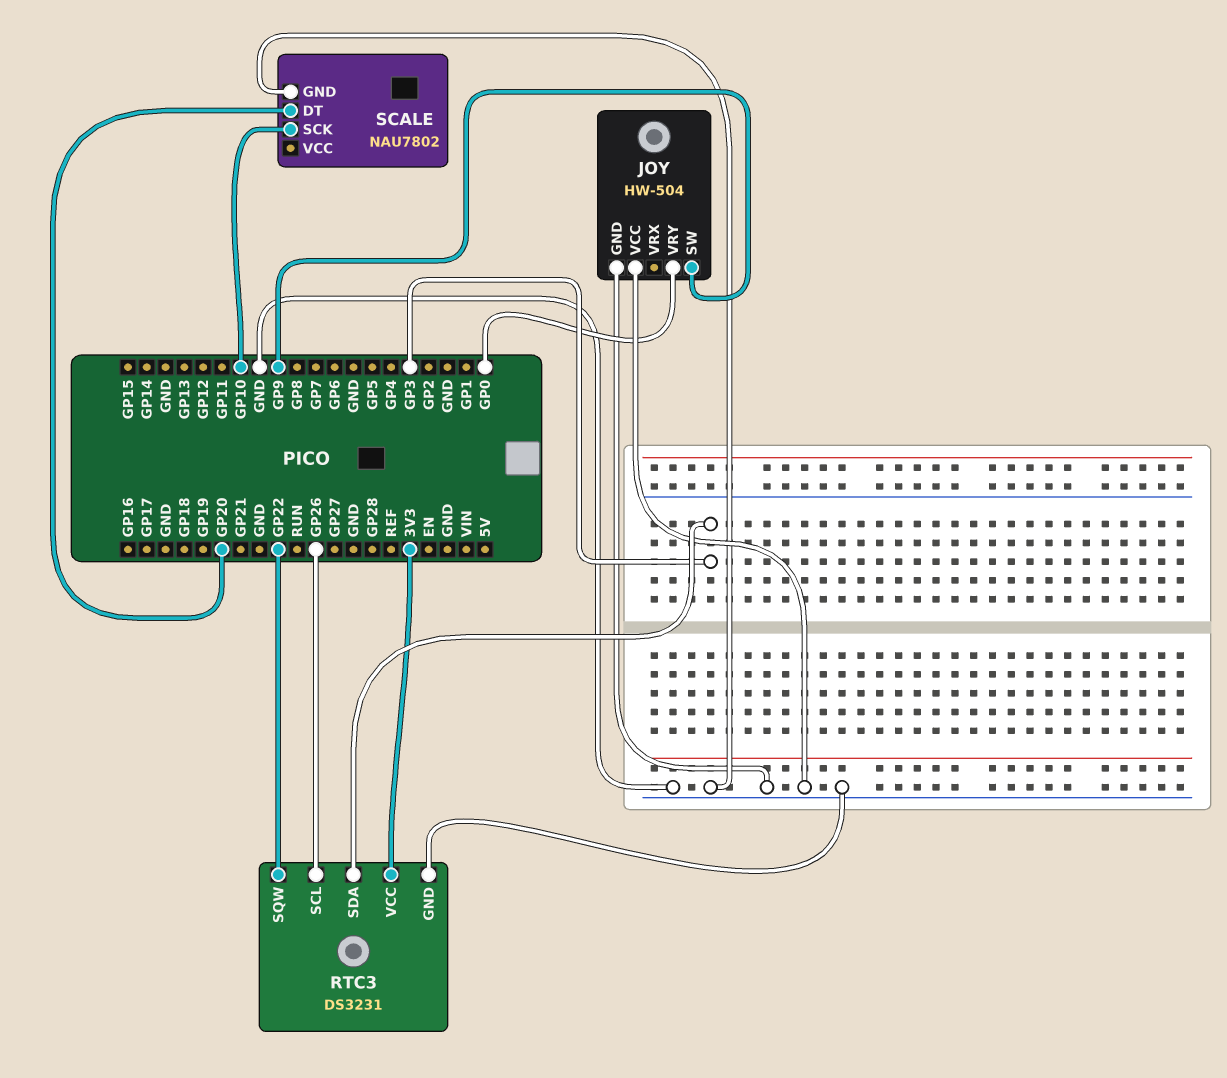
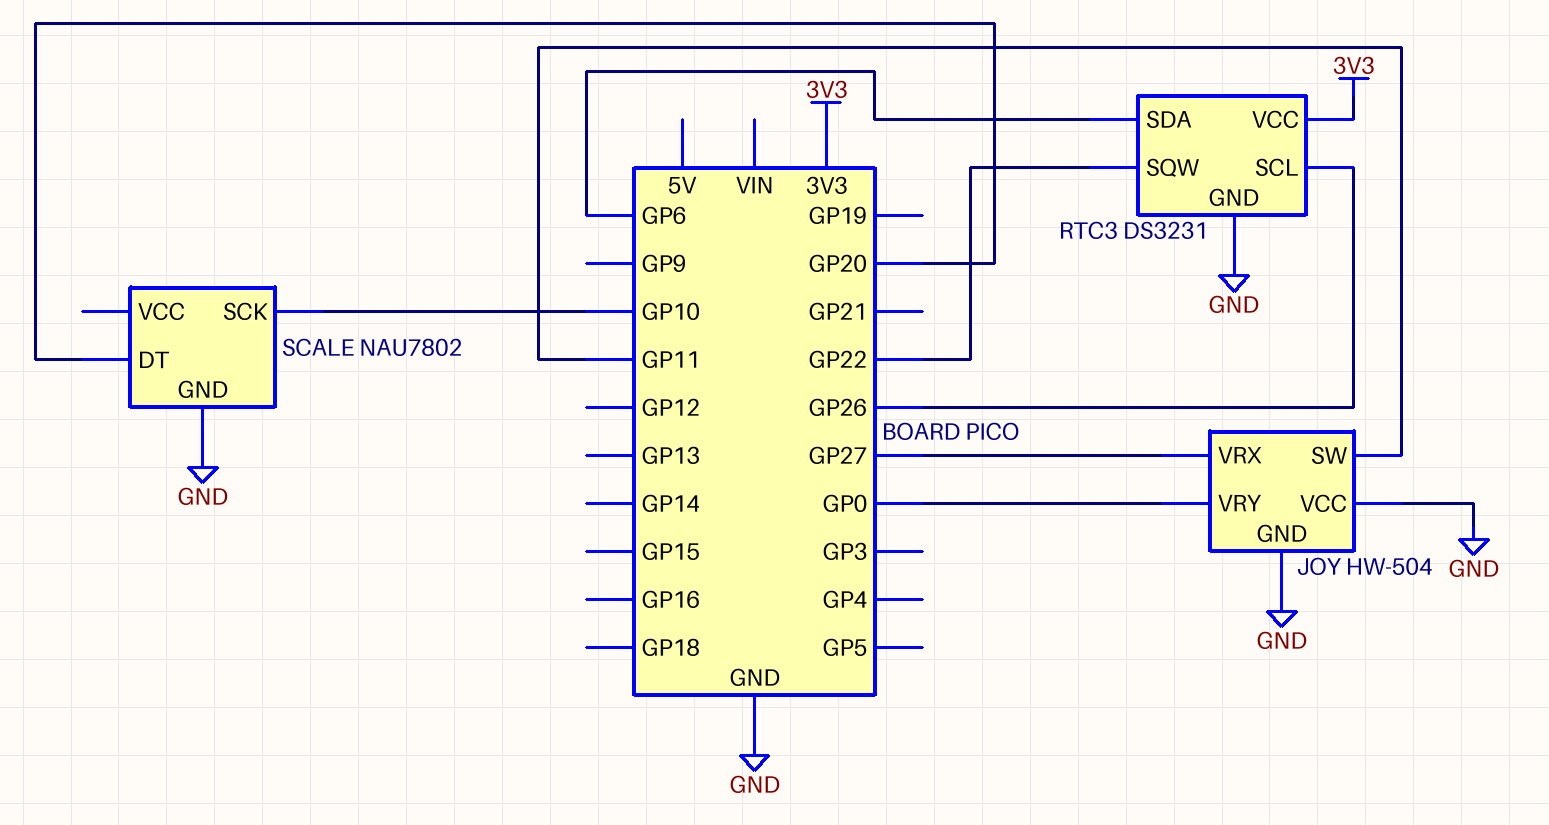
JOY pin SW: GP9 -> GP11
JOY pin VRX: none -> GP27
RTC3 pin SDA: GP3 -> GP6

